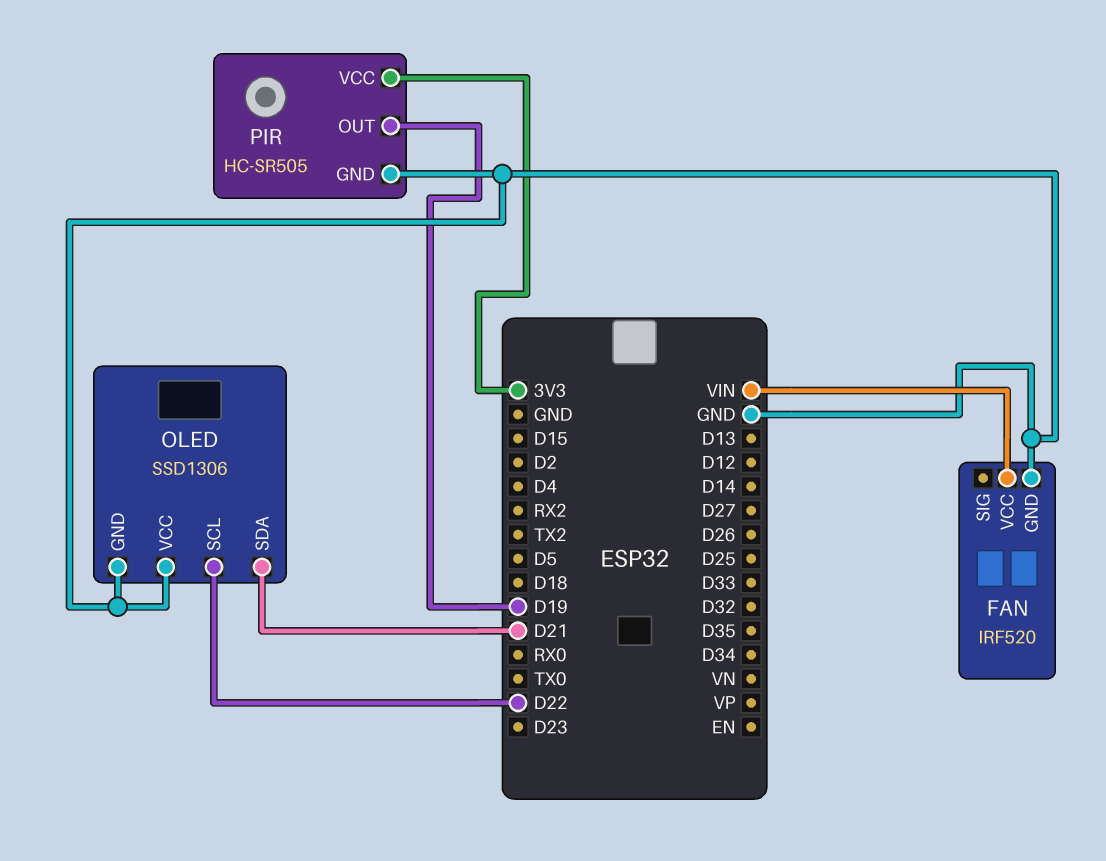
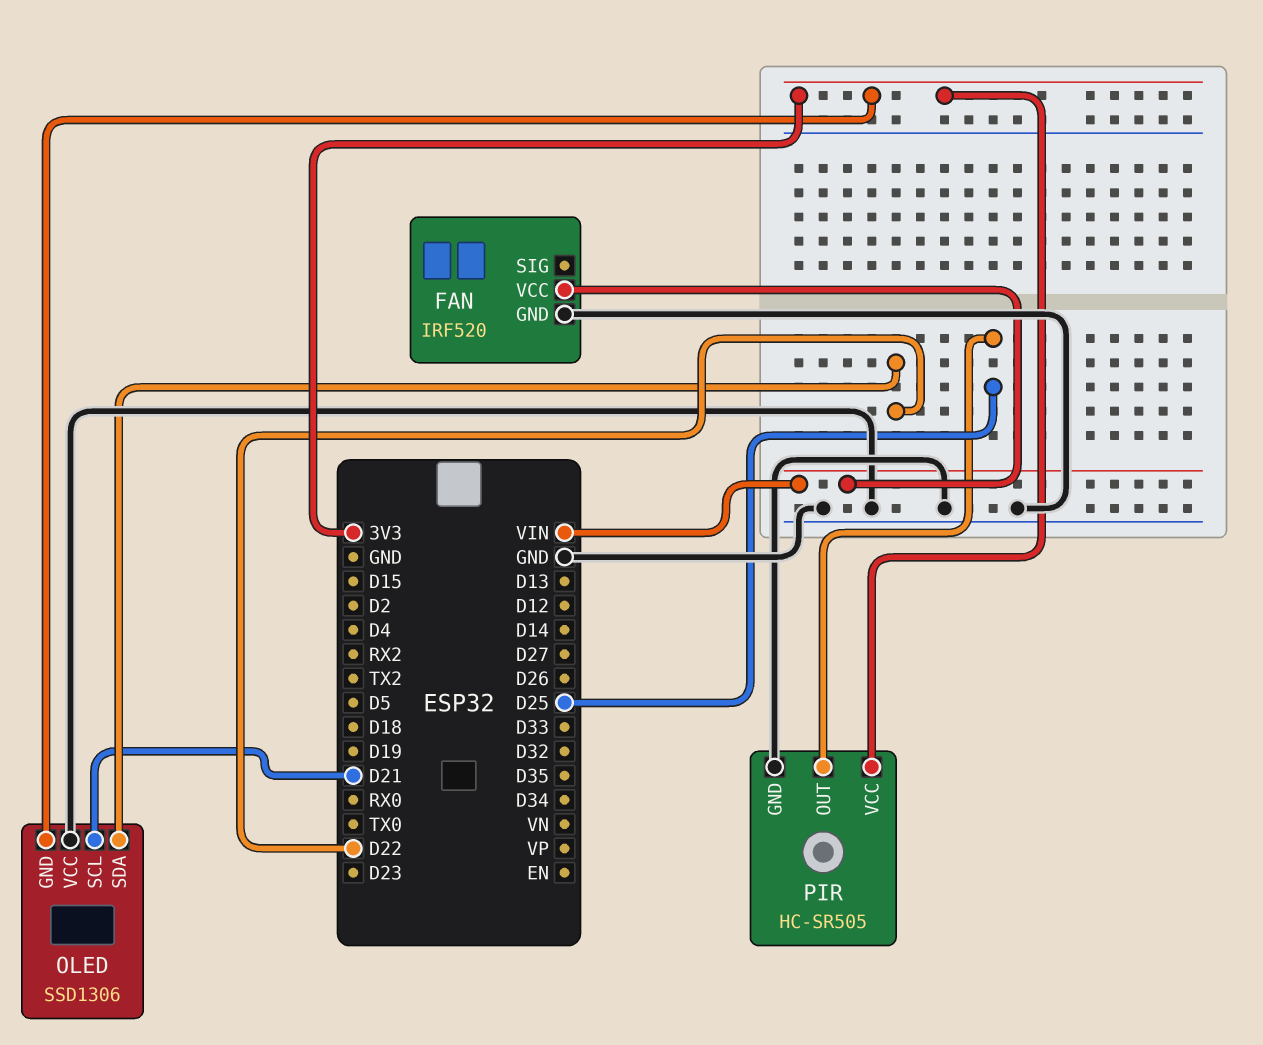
OLED pin GND: GND -> 3V3
OLED pin SCL: D22 -> D21
OLED pin SDA: D21 -> D22
PIR pin OUT: D19 -> D25

